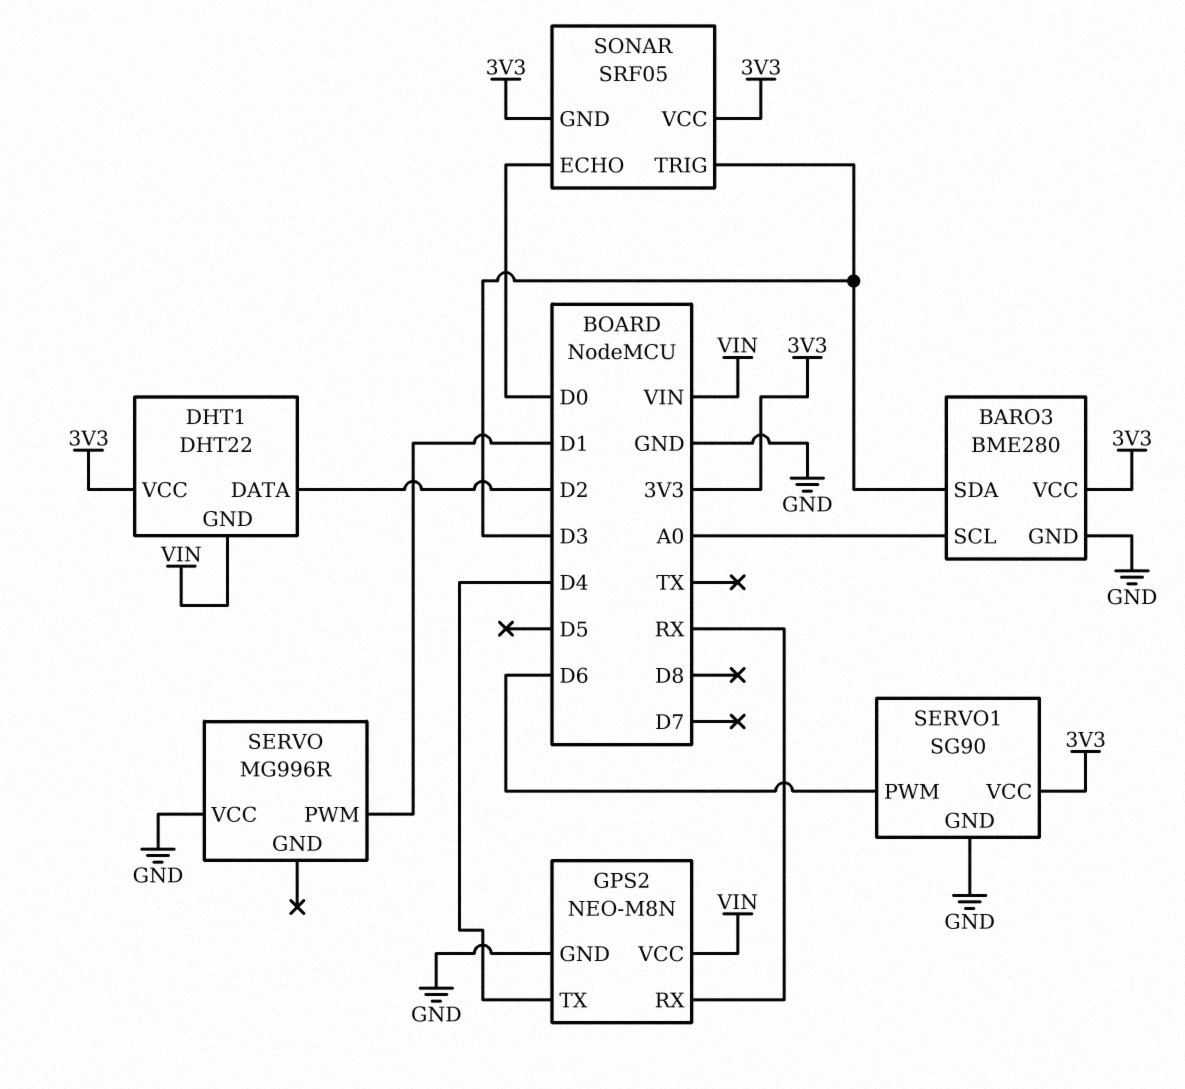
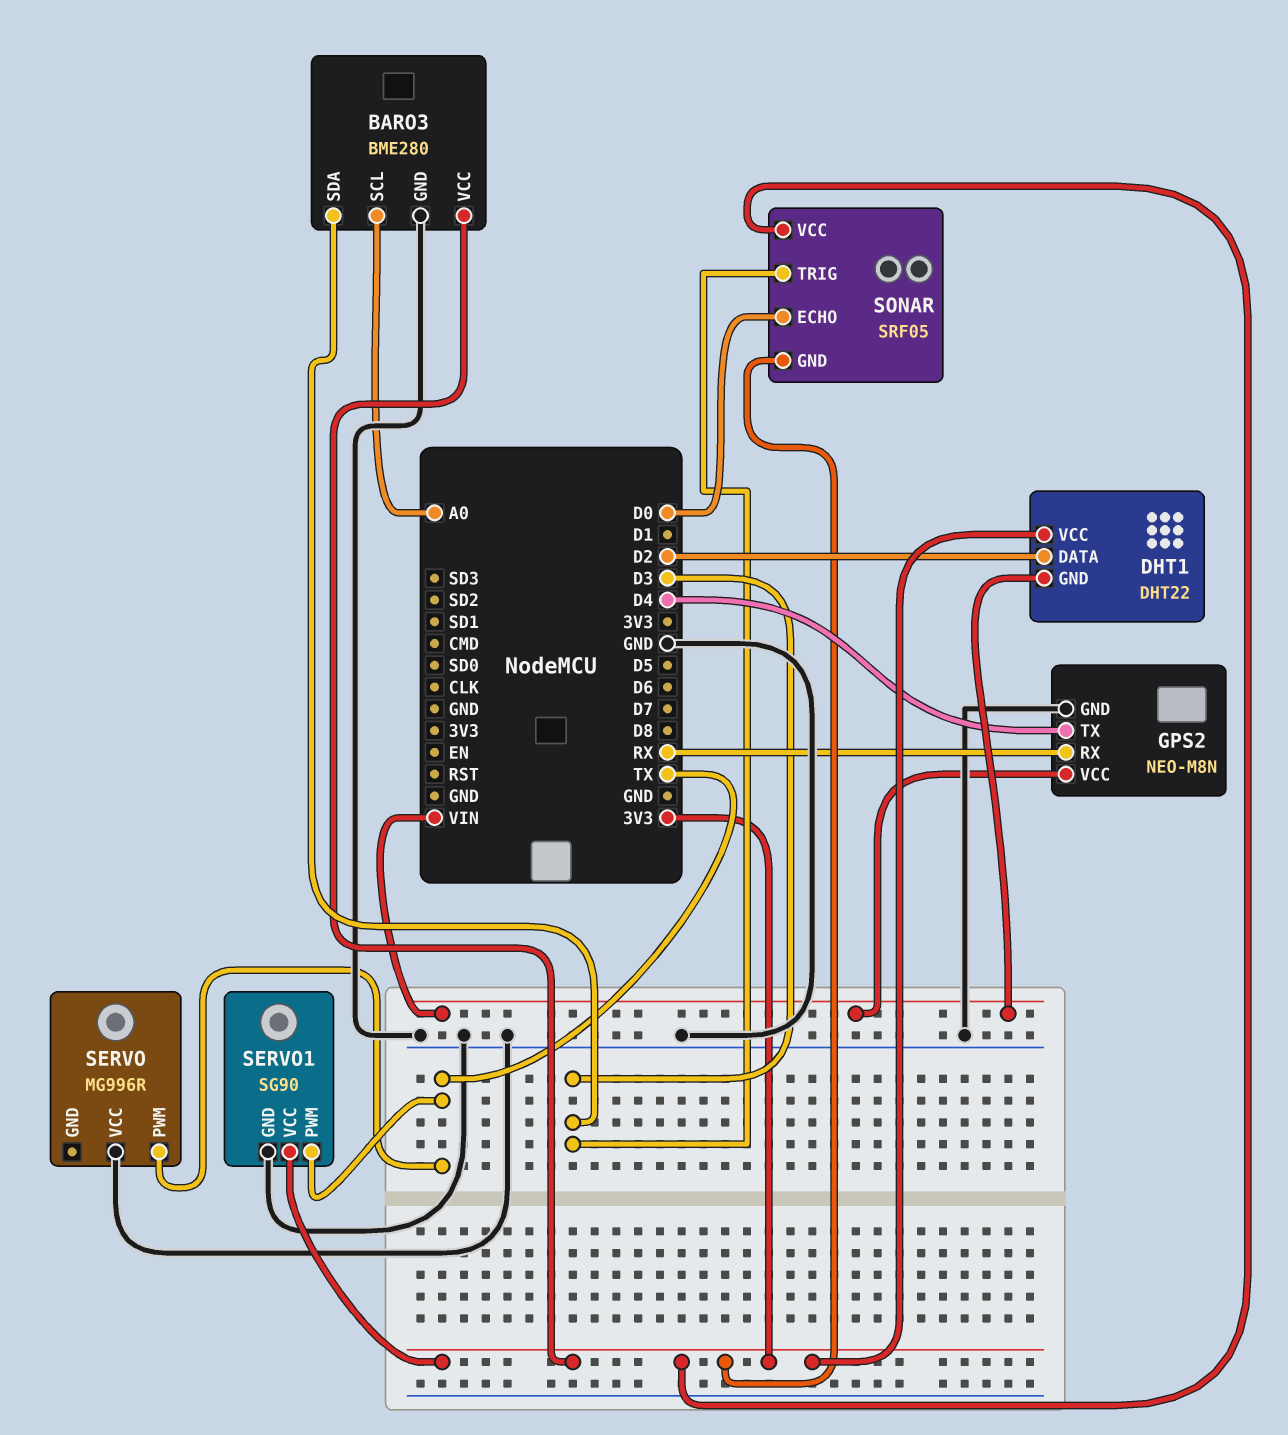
SERVO pin PWM: D1 -> TX
SERVO1 pin PWM: D6 -> TX

